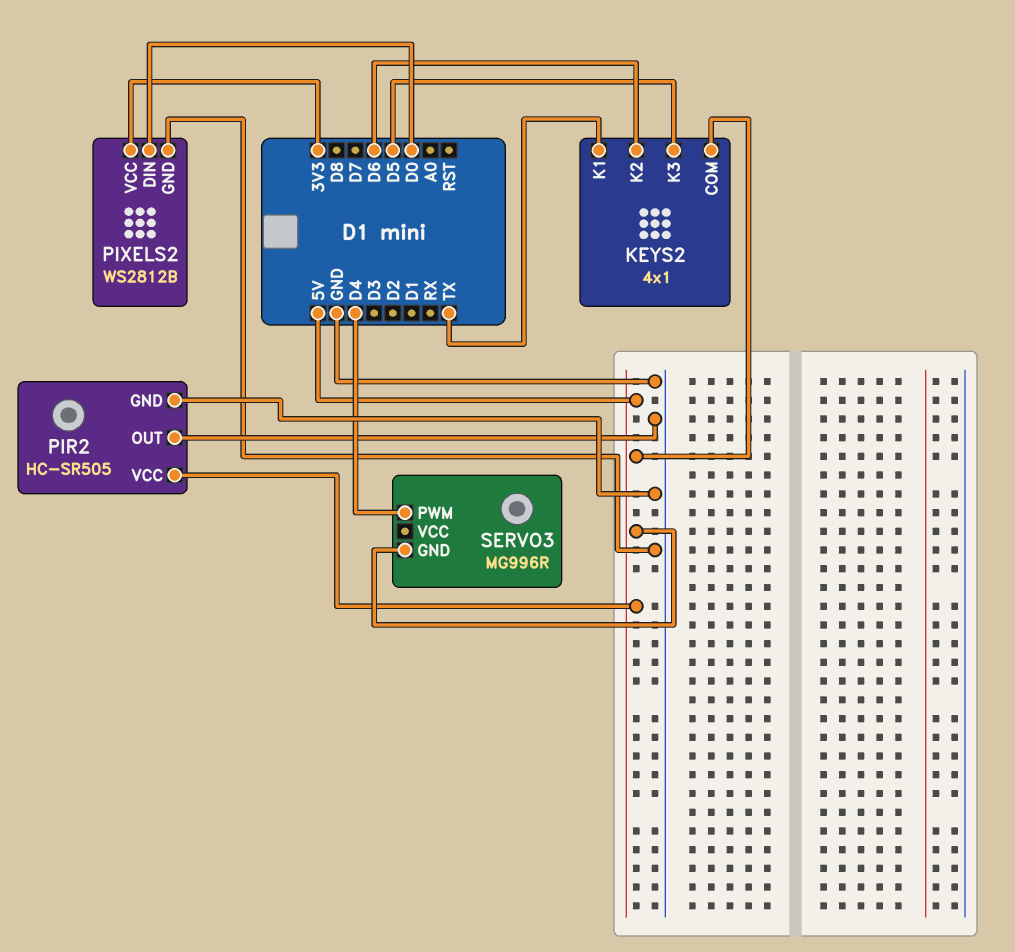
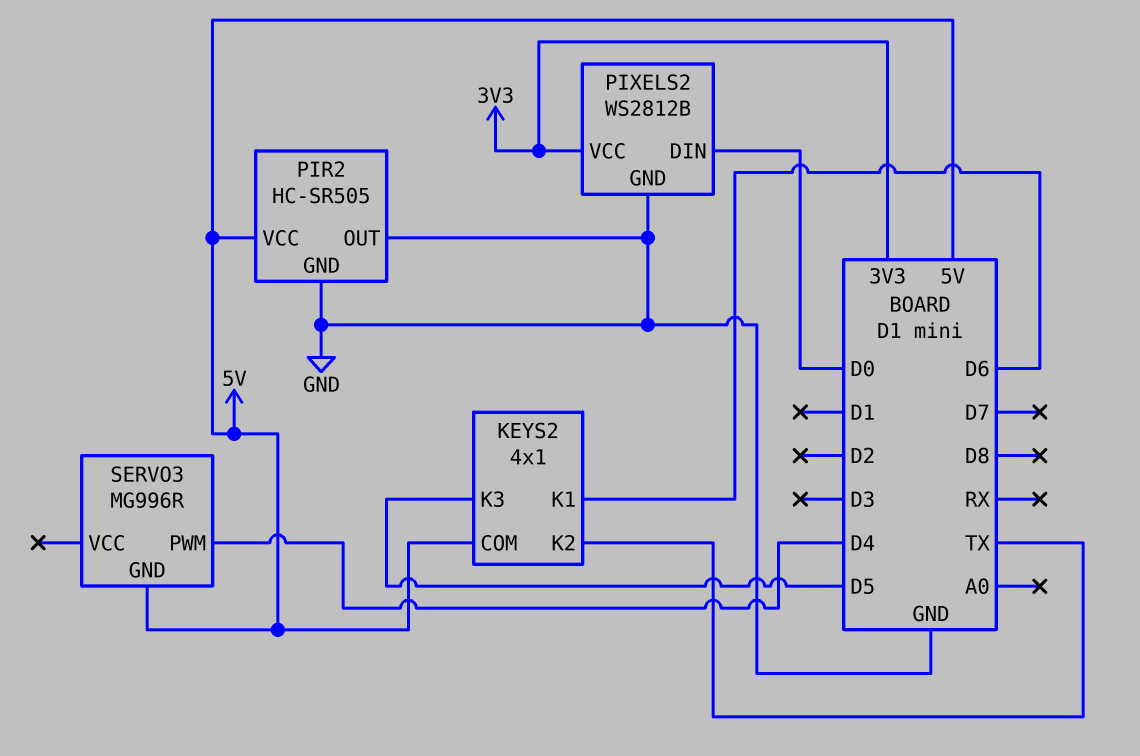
KEYS2 pin K1: TX -> D6
KEYS2 pin K2: D6 -> TX

